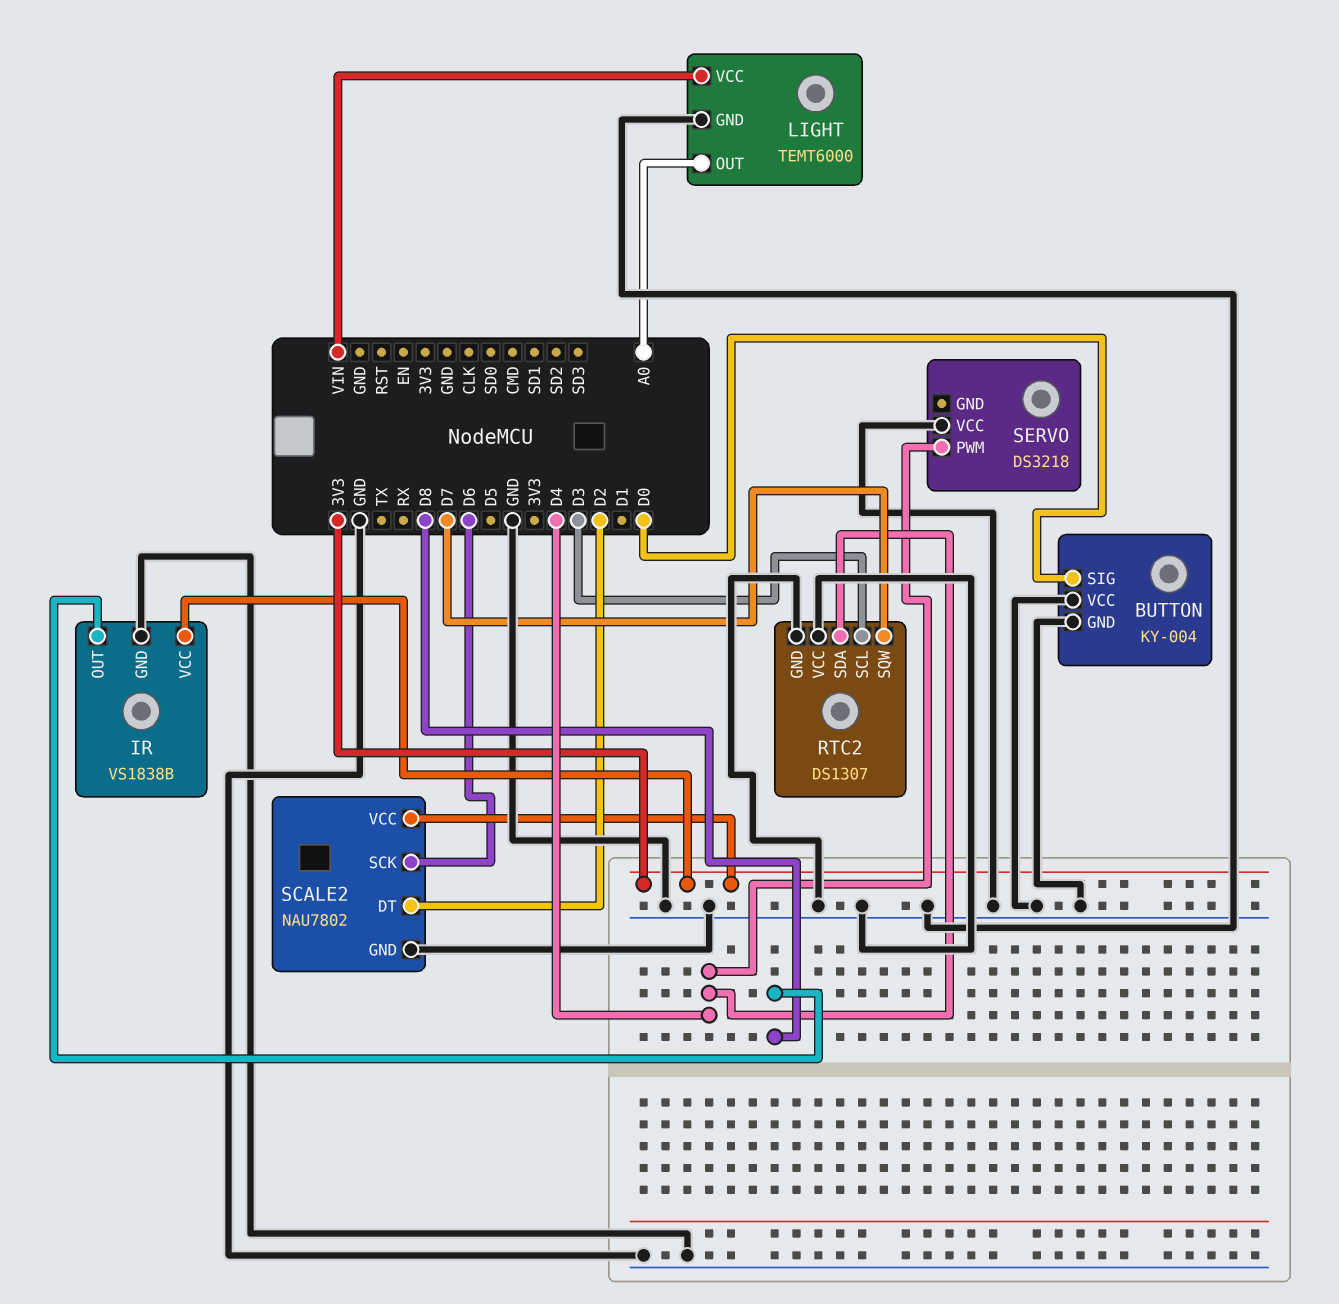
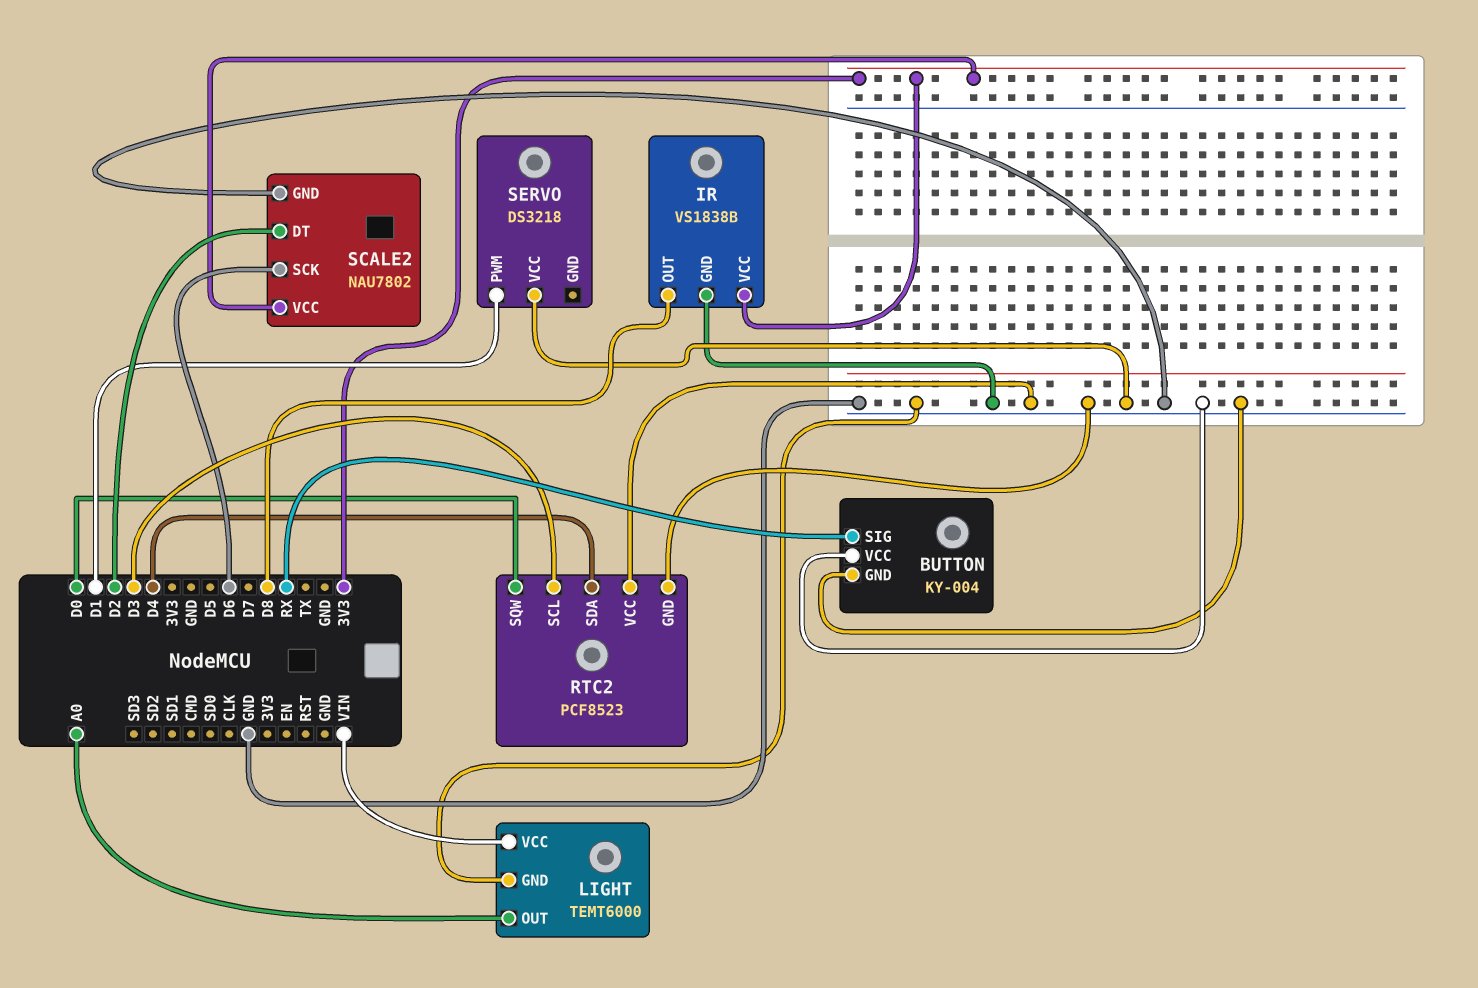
BUTTON pin SIG: D0 -> RX
RTC2: DS1307 -> PCF8523
RTC2 pin SQW: D7 -> D0
SERVO pin PWM: D4 -> D1

